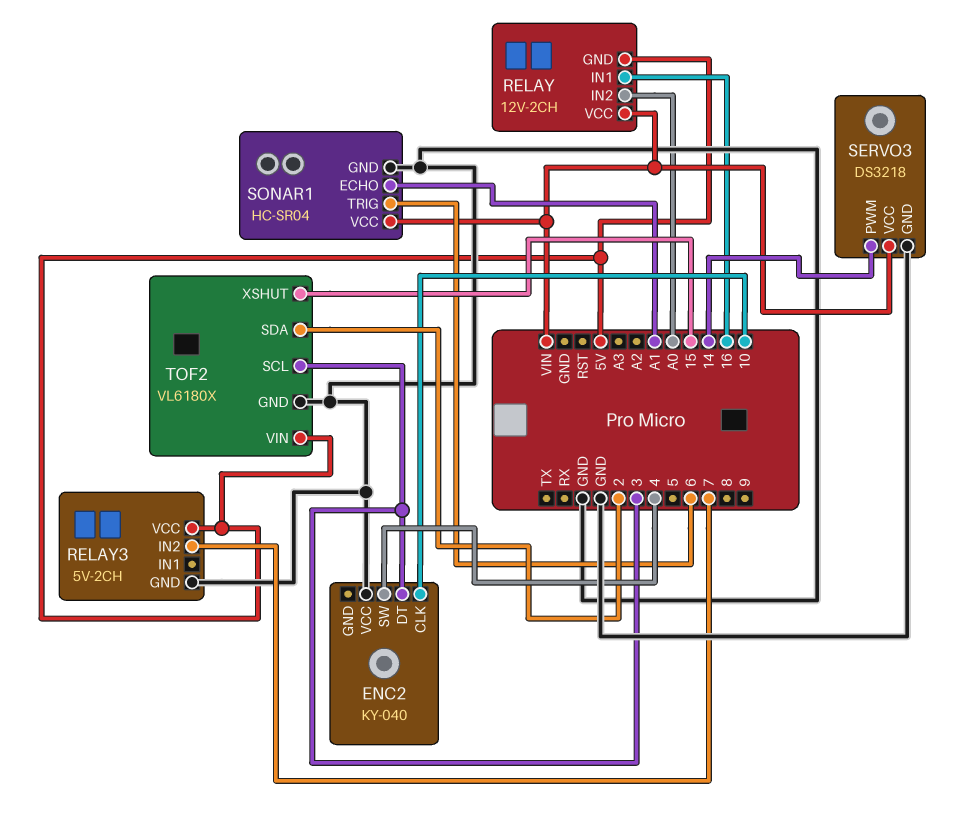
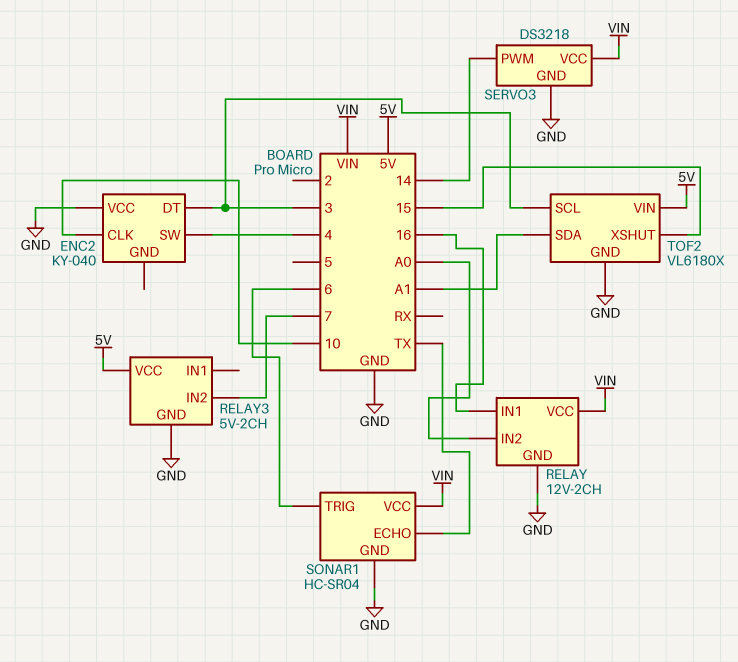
RELAY pin GND: 5V -> GND
SONAR1 pin ECHO: A1 -> TX
TOF2 pin SDA: 2 -> A1

